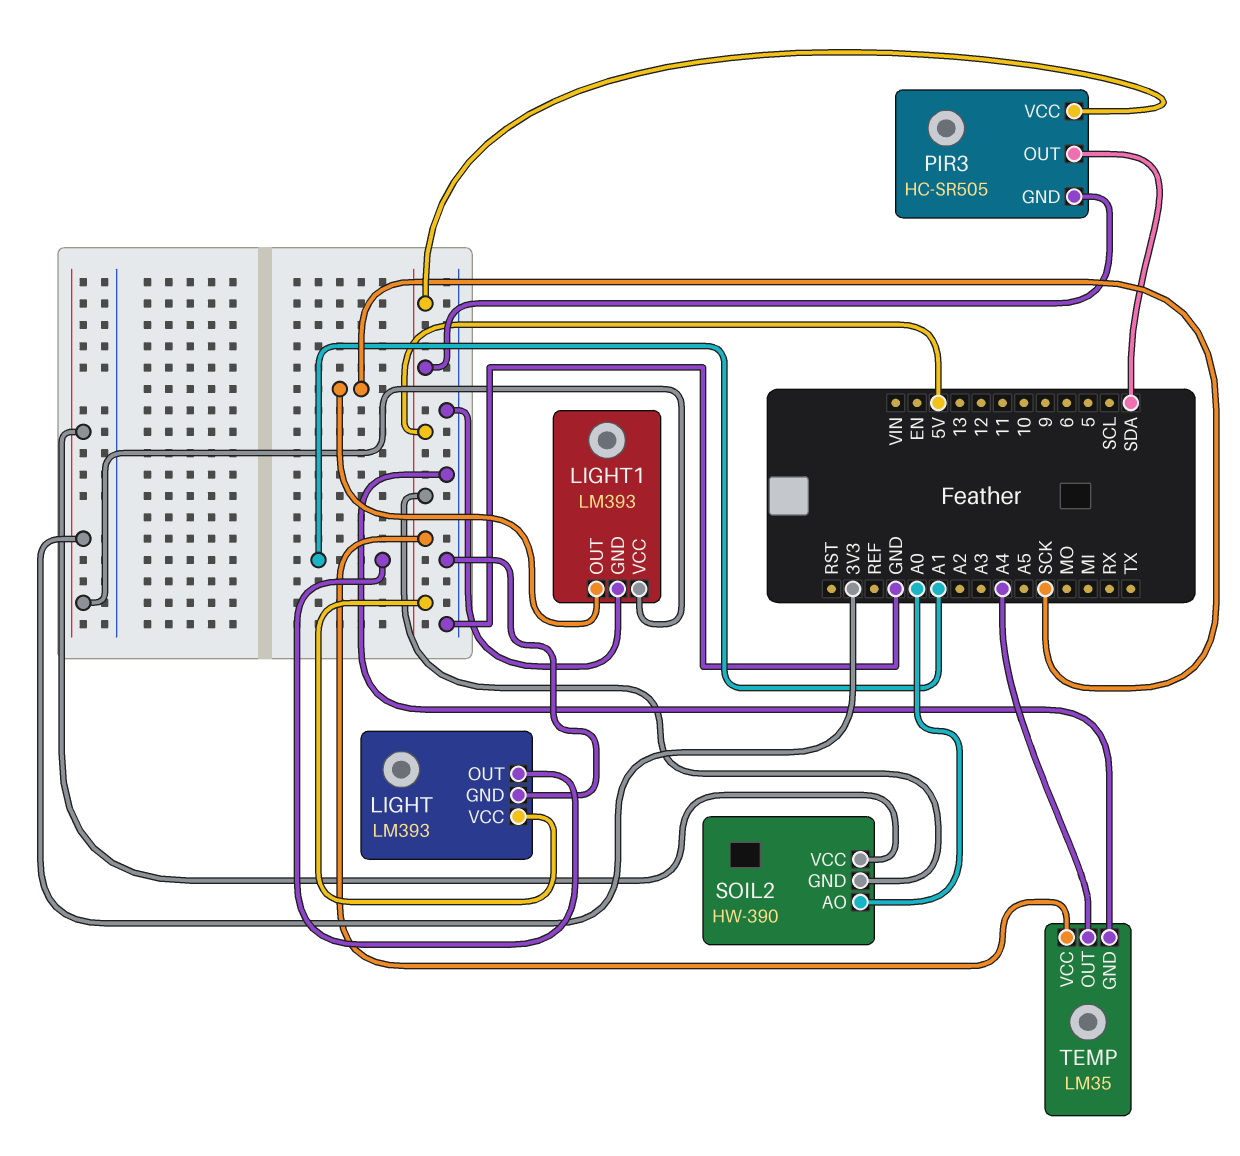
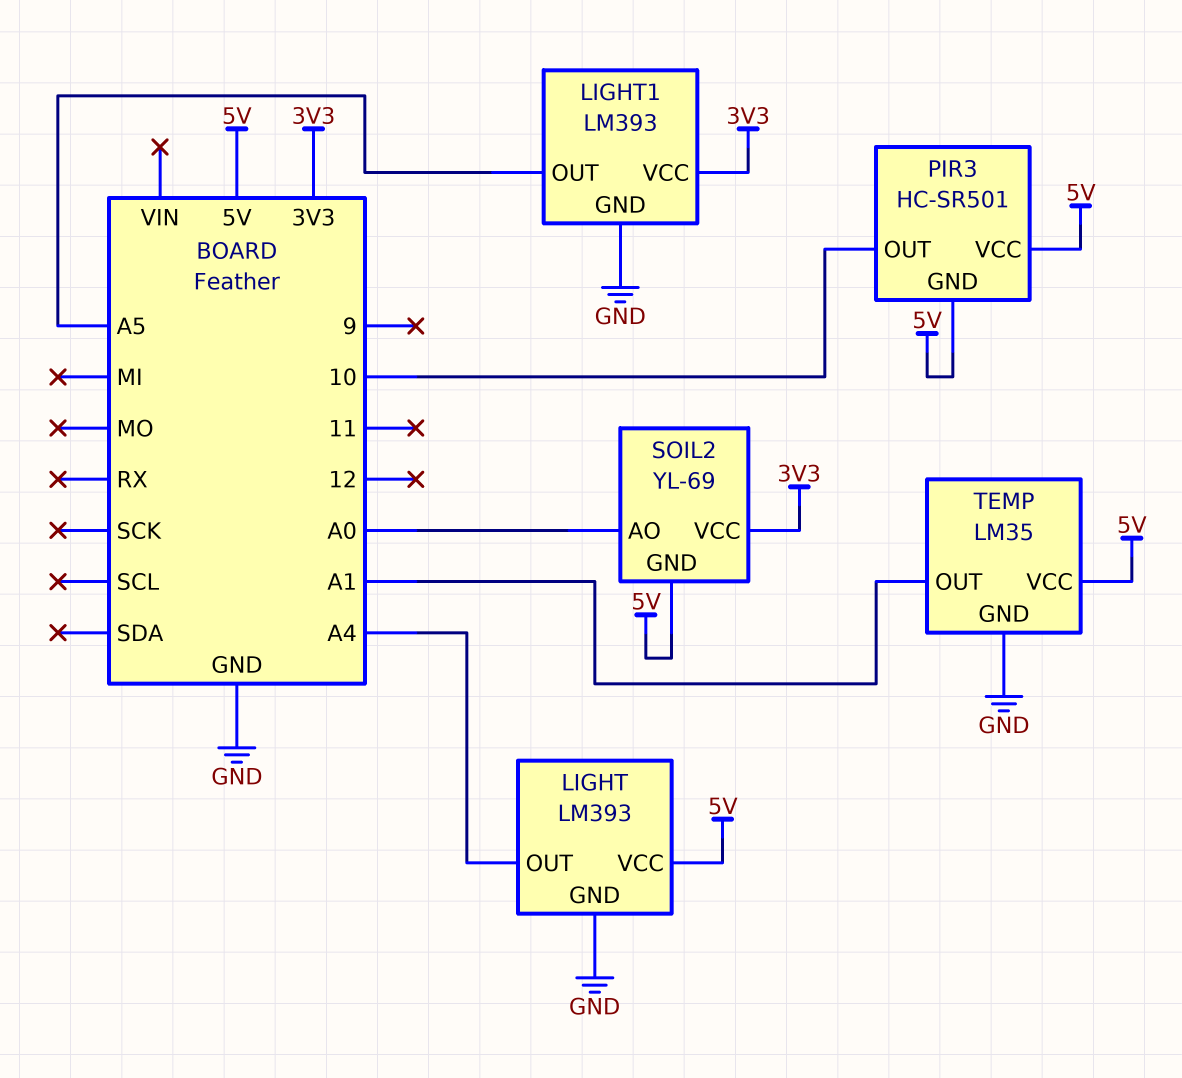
LIGHT pin OUT: A1 -> A4
LIGHT1 pin OUT: SCK -> A5
PIR3: HC-SR505 -> HC-SR501
PIR3 pin OUT: SDA -> 10
SOIL2: HW-390 -> YL-69
TEMP pin OUT: A4 -> A1

